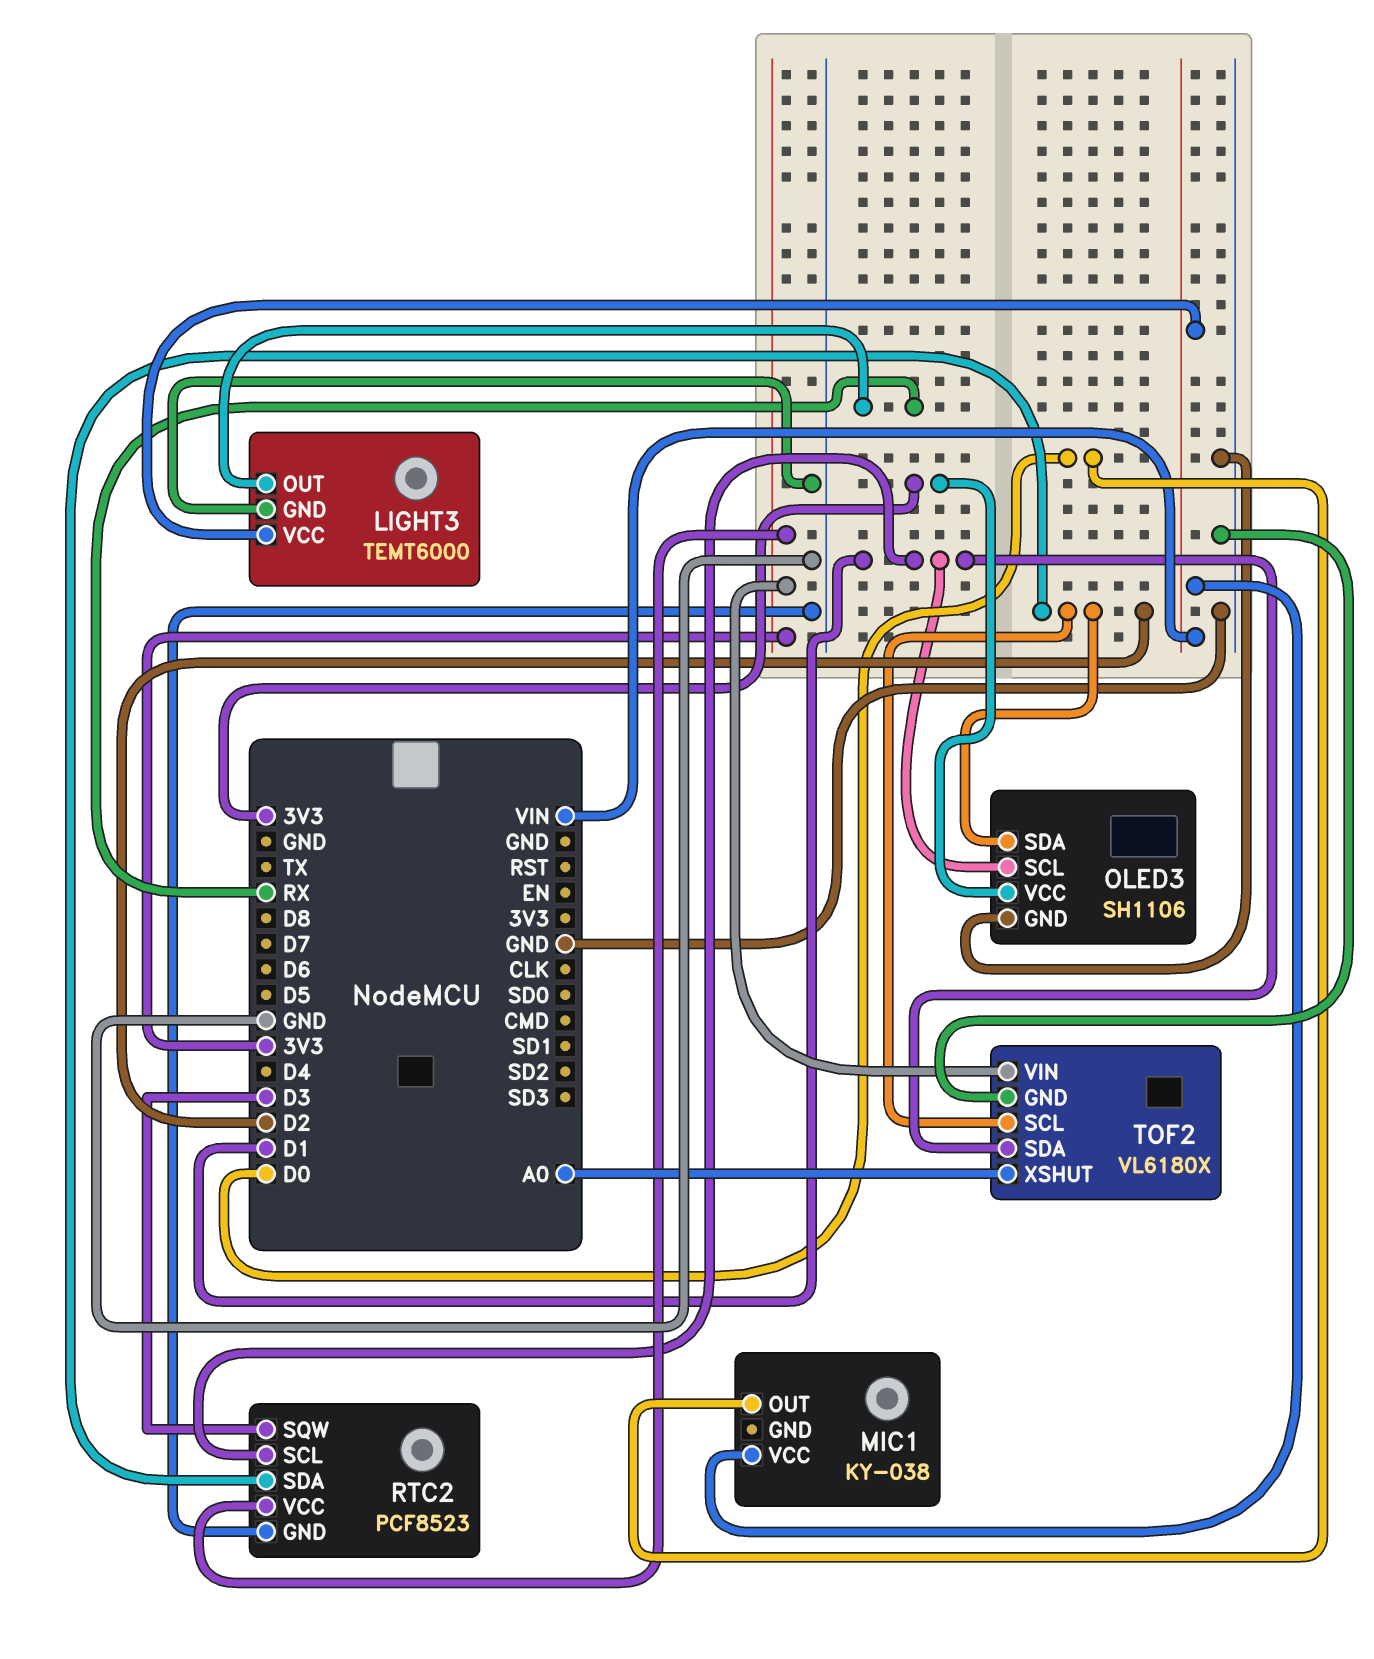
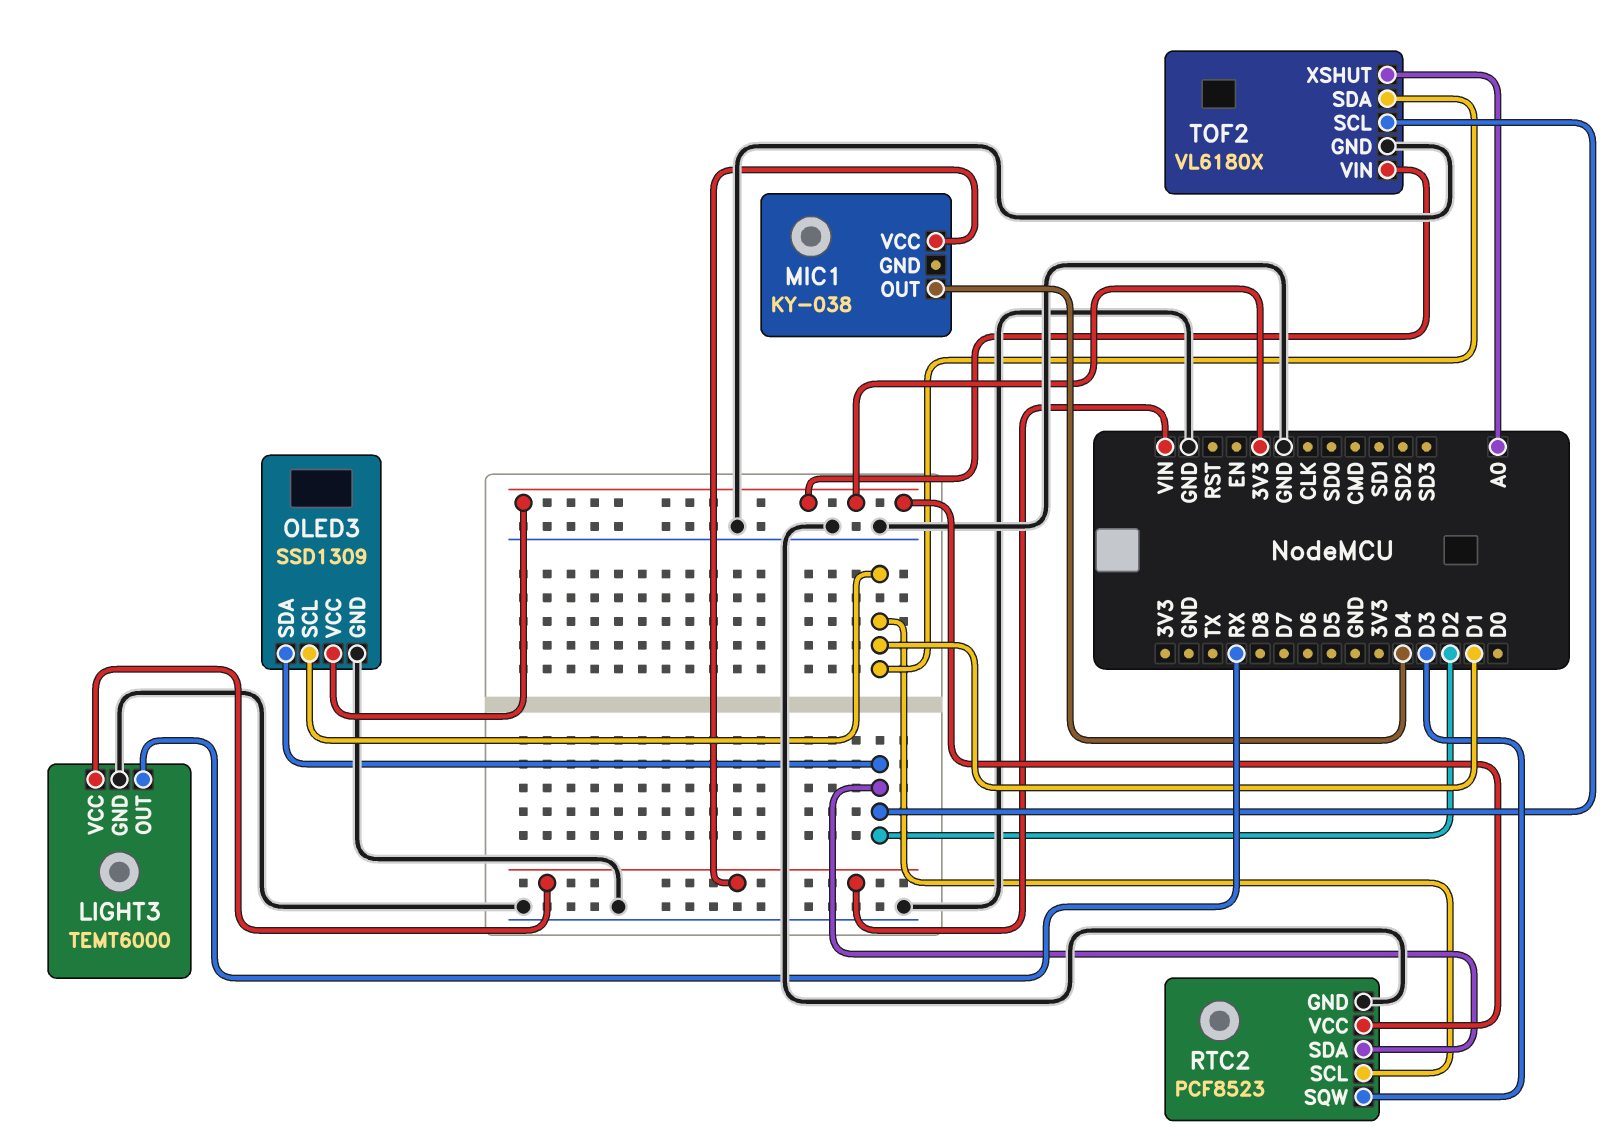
MIC1 pin OUT: D0 -> D4
OLED3: SH1106 -> SSD1309

